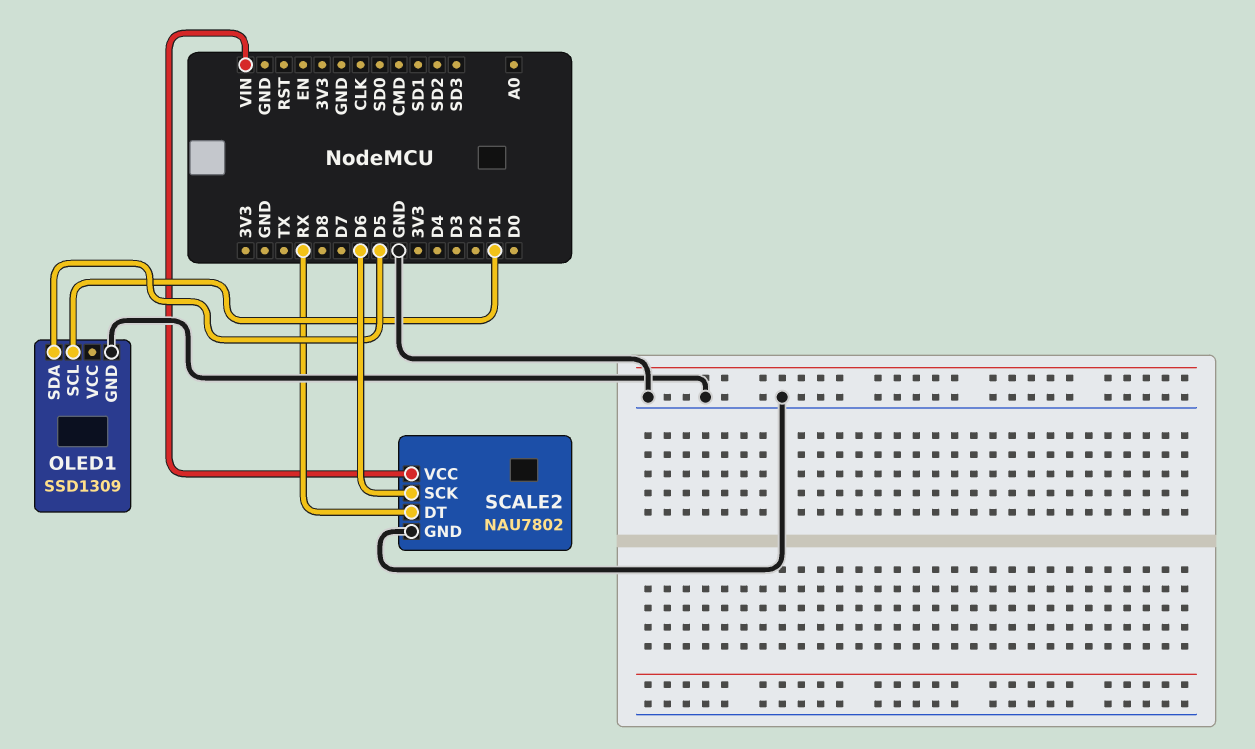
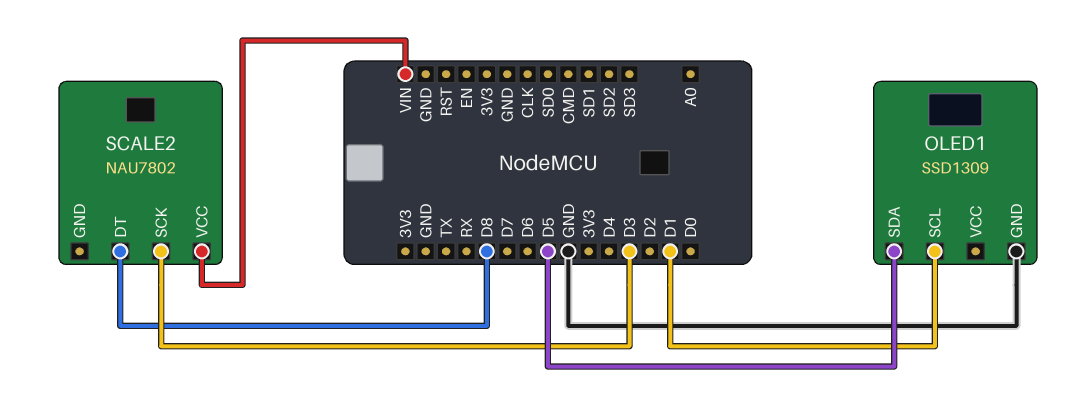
SCALE2 pin DT: RX -> D8
SCALE2 pin GND: GND -> none
SCALE2 pin SCK: D6 -> D3

